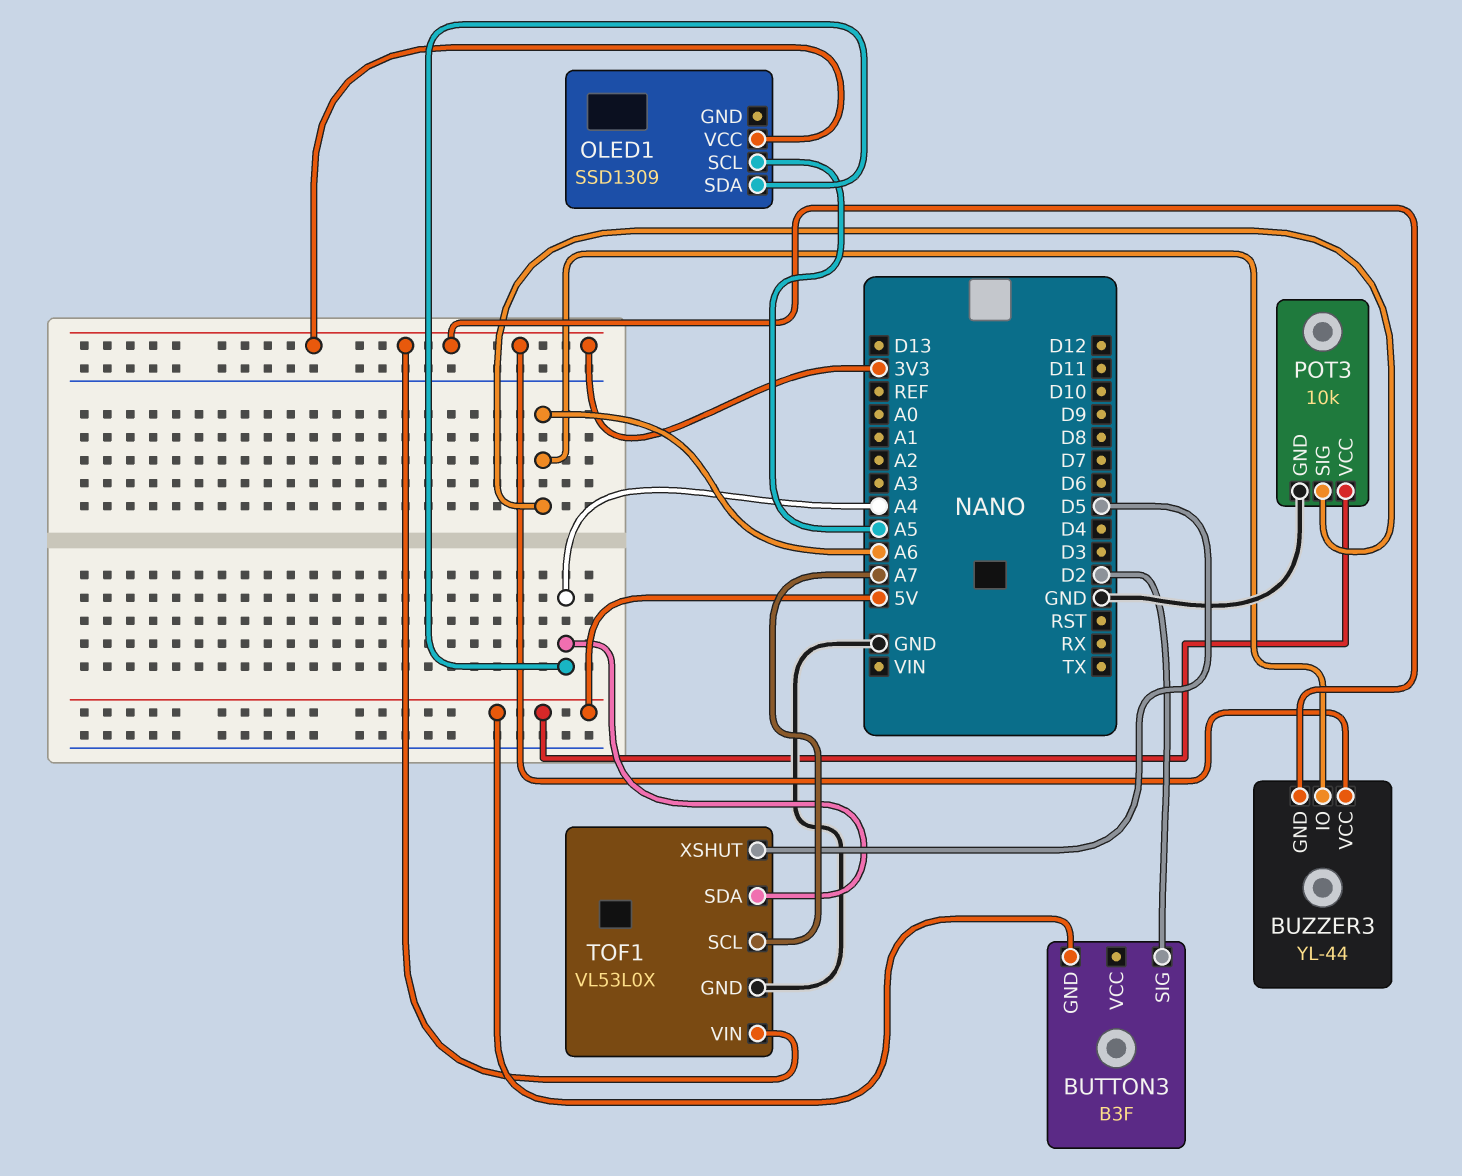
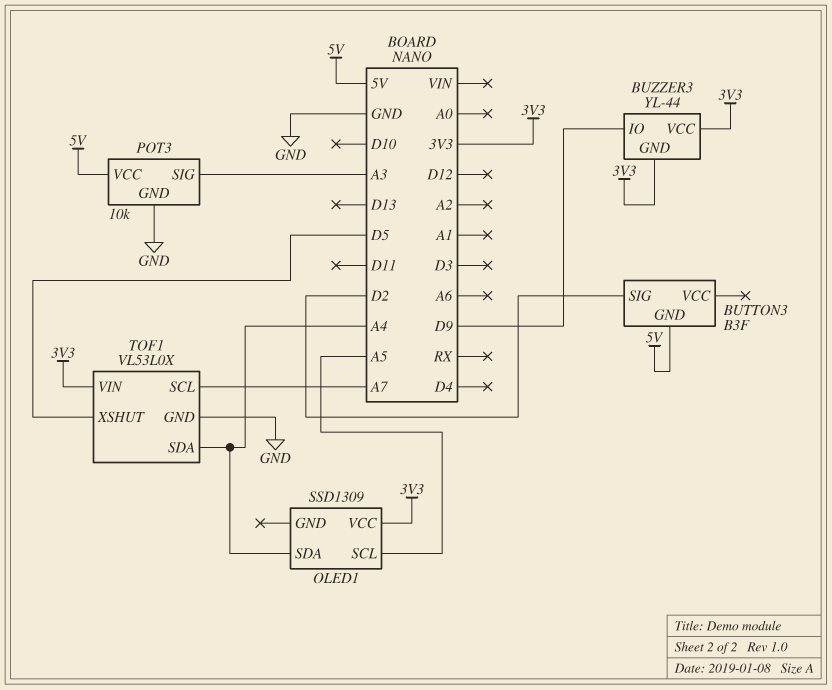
BUZZER3 pin IO: A6 -> D9
POT3 pin SIG: A6 -> A3

